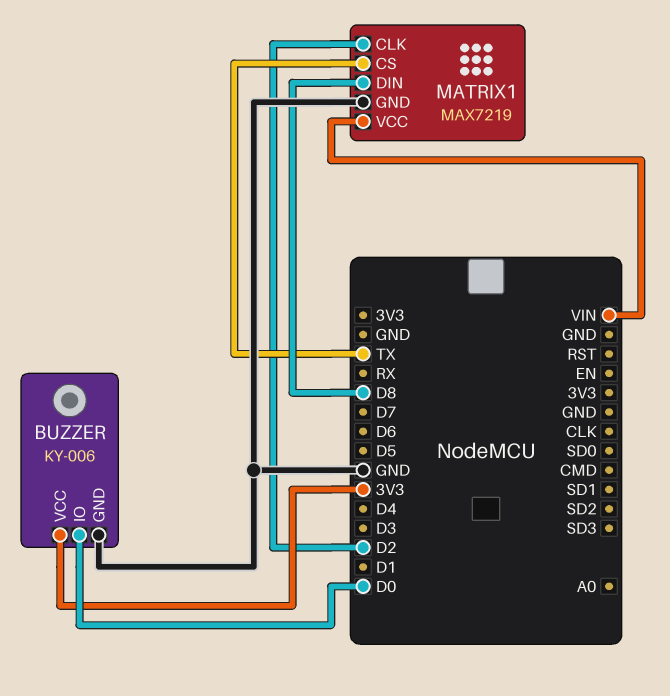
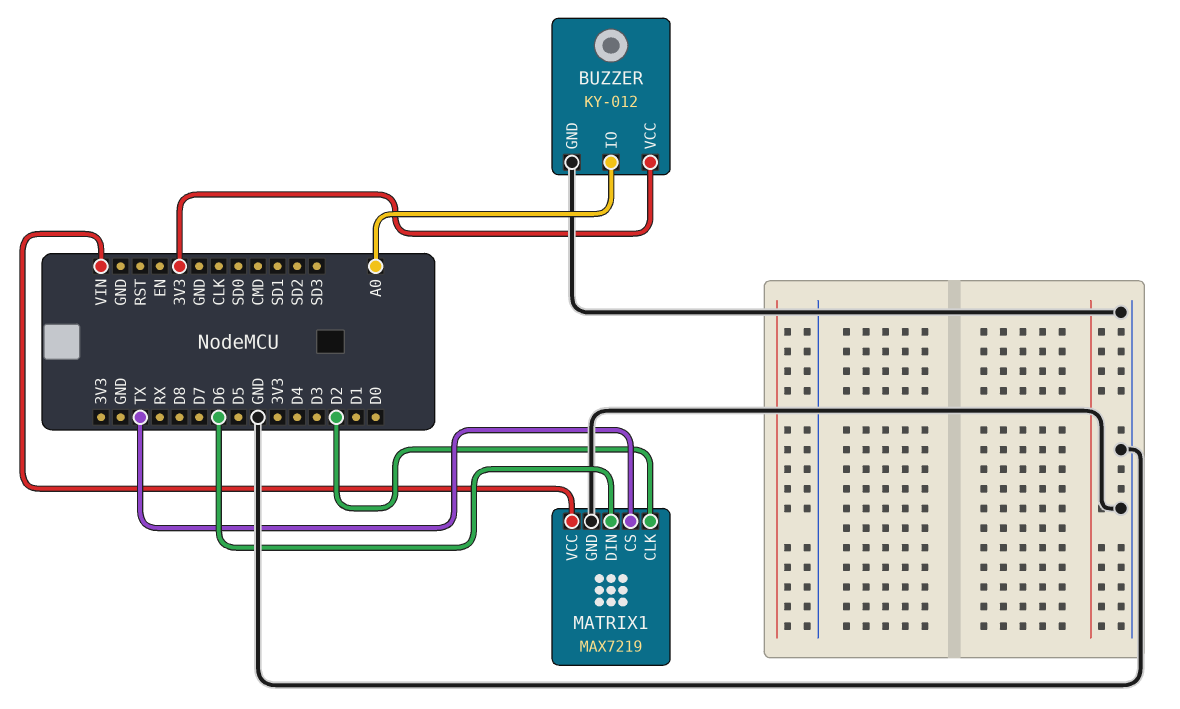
BUZZER: KY-006 -> KY-012
BUZZER pin IO: D0 -> A0
MATRIX1 pin DIN: D8 -> D6

